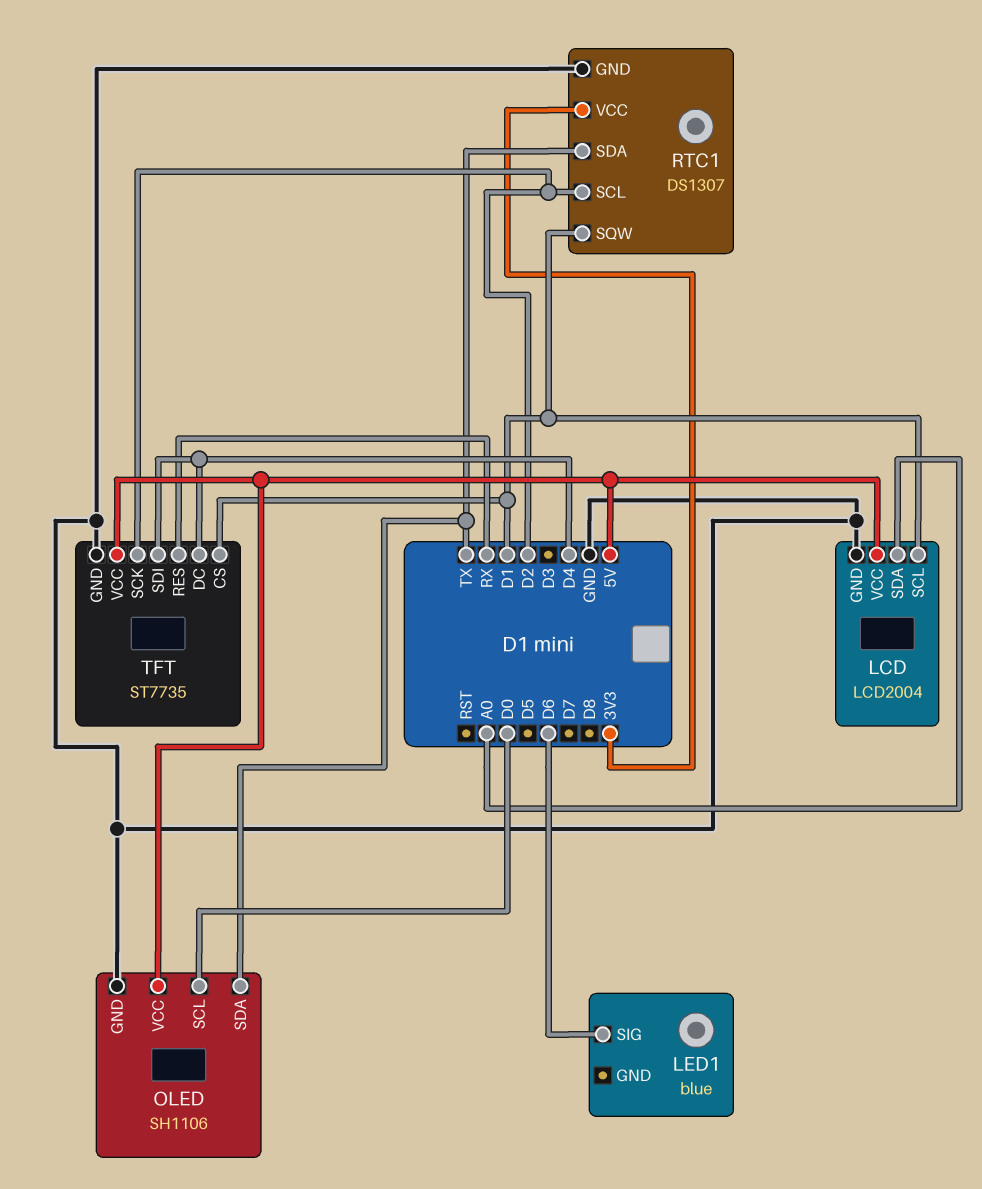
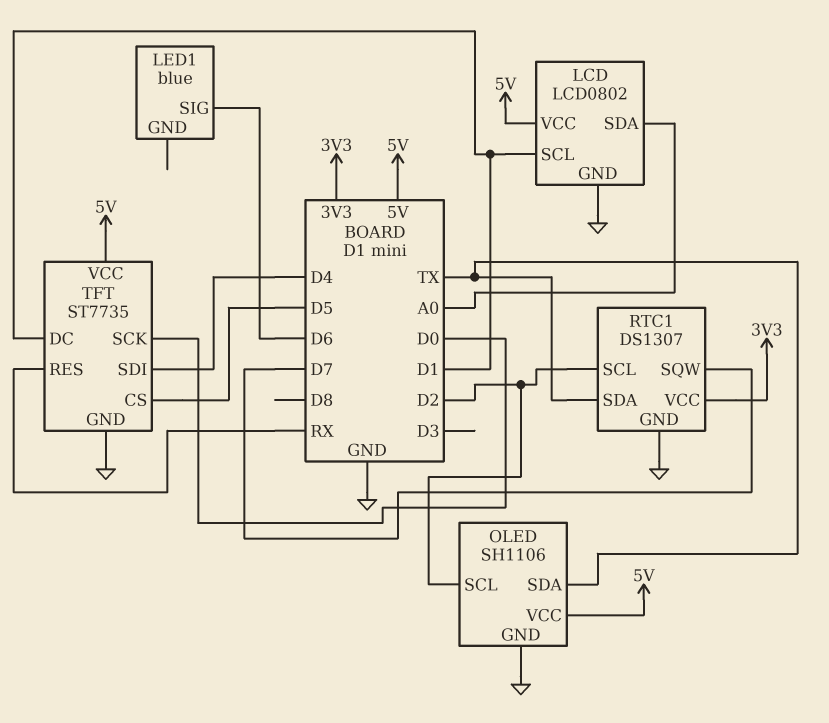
LCD: LCD2004 -> LCD0802
OLED pin SCL: D0 -> D2
RTC1 pin SQW: D1 -> D7
TFT pin CS: D1 -> D5
TFT pin DC: D4 -> D1
TFT pin SCK: D2 -> D0

